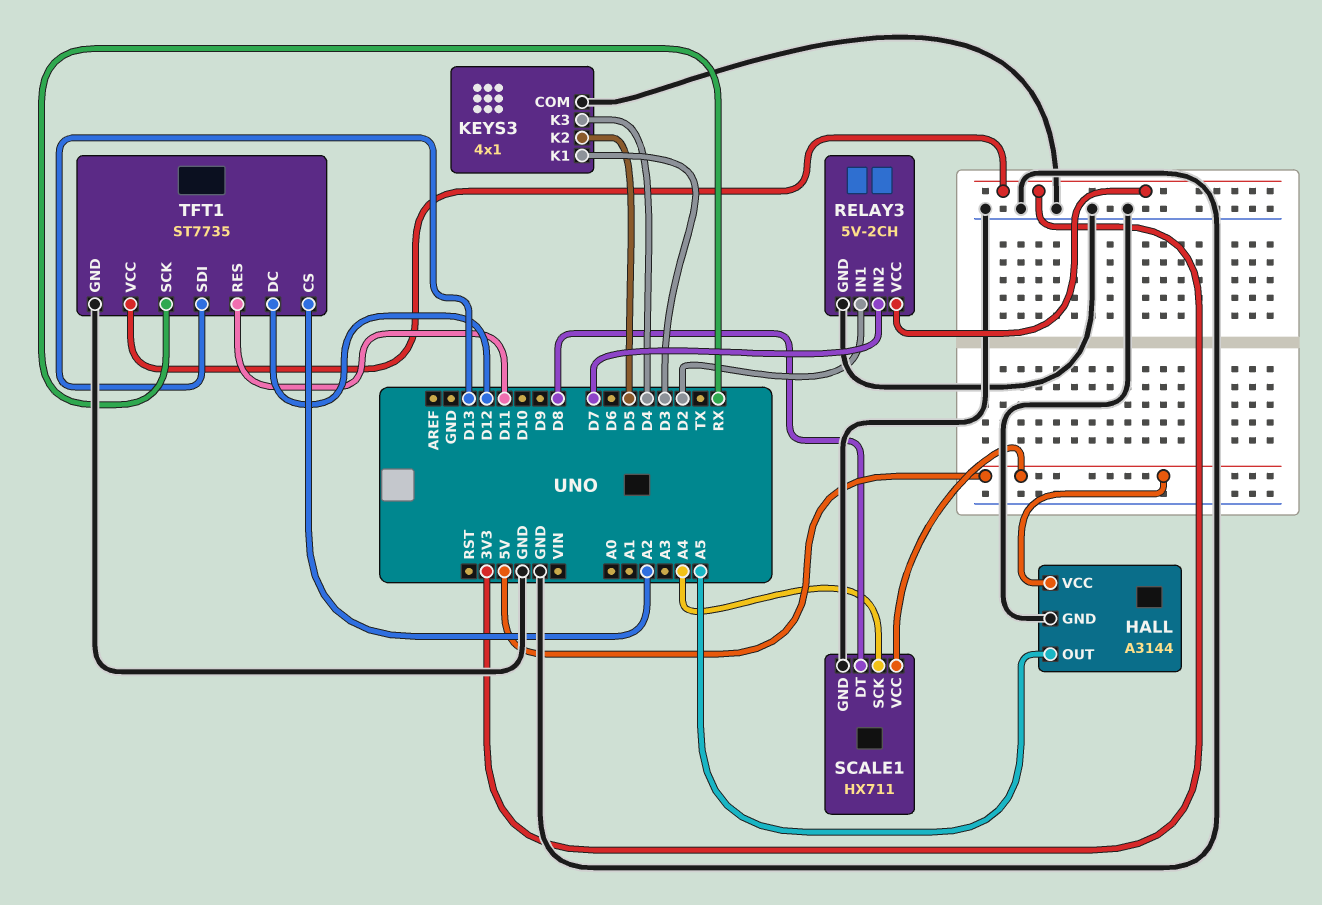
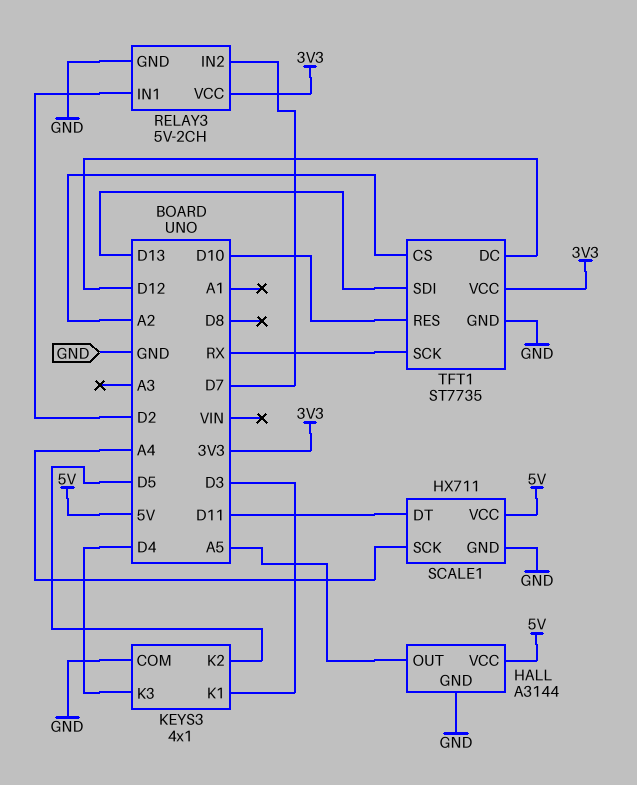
SCALE1 pin DT: D8 -> D11
TFT1 pin RES: D11 -> D10

